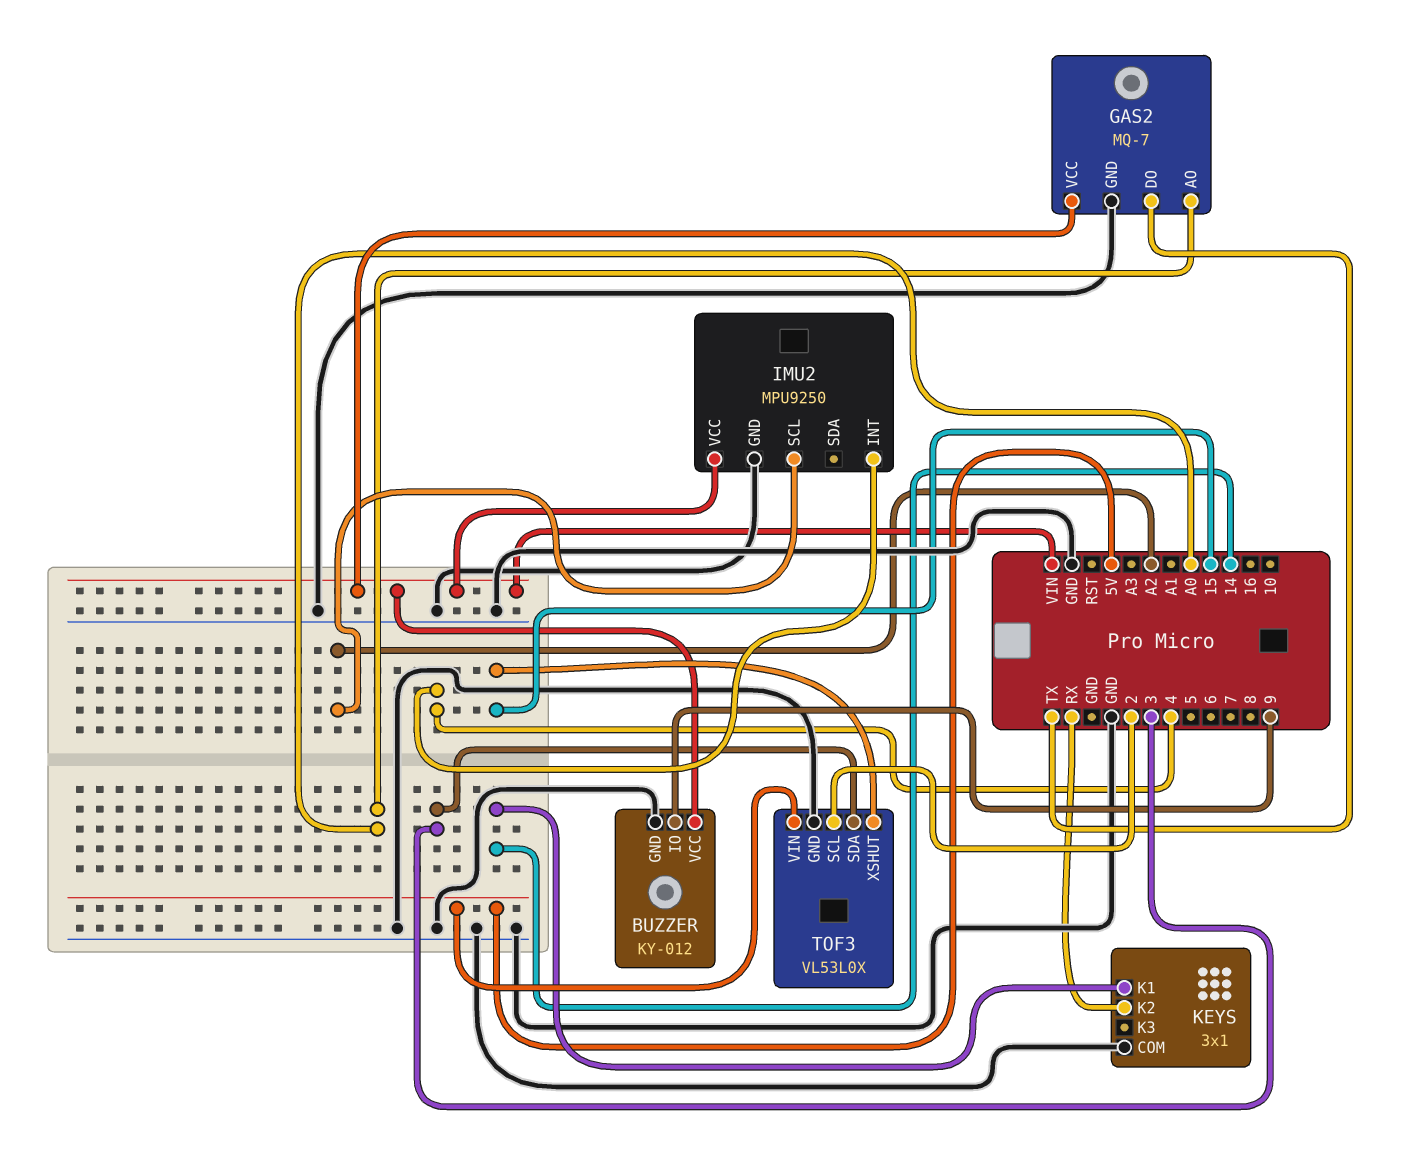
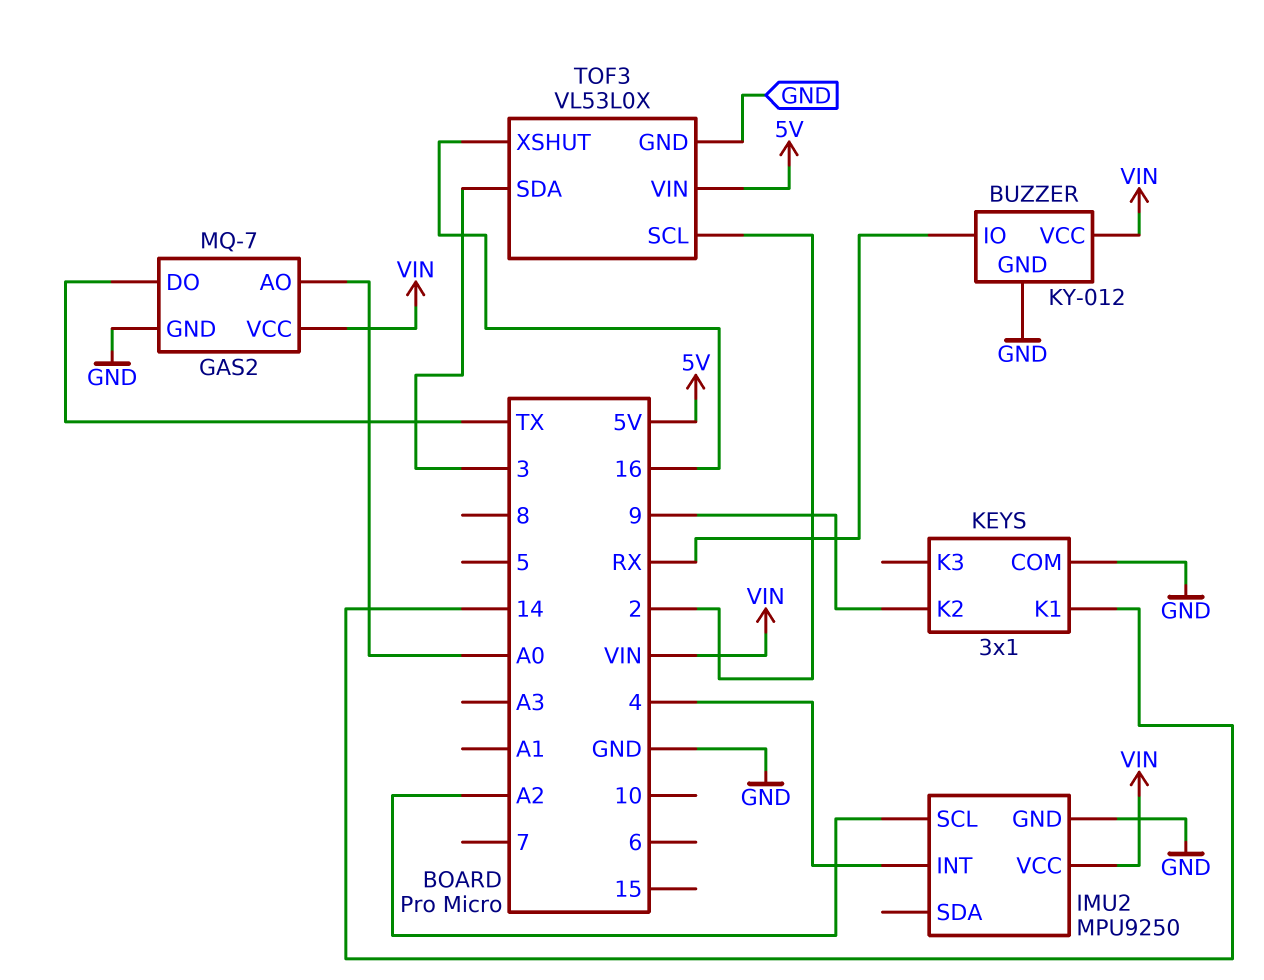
BUZZER pin IO: 9 -> RX
KEYS pin K2: RX -> 9
TOF3 pin XSHUT: 15 -> 16

